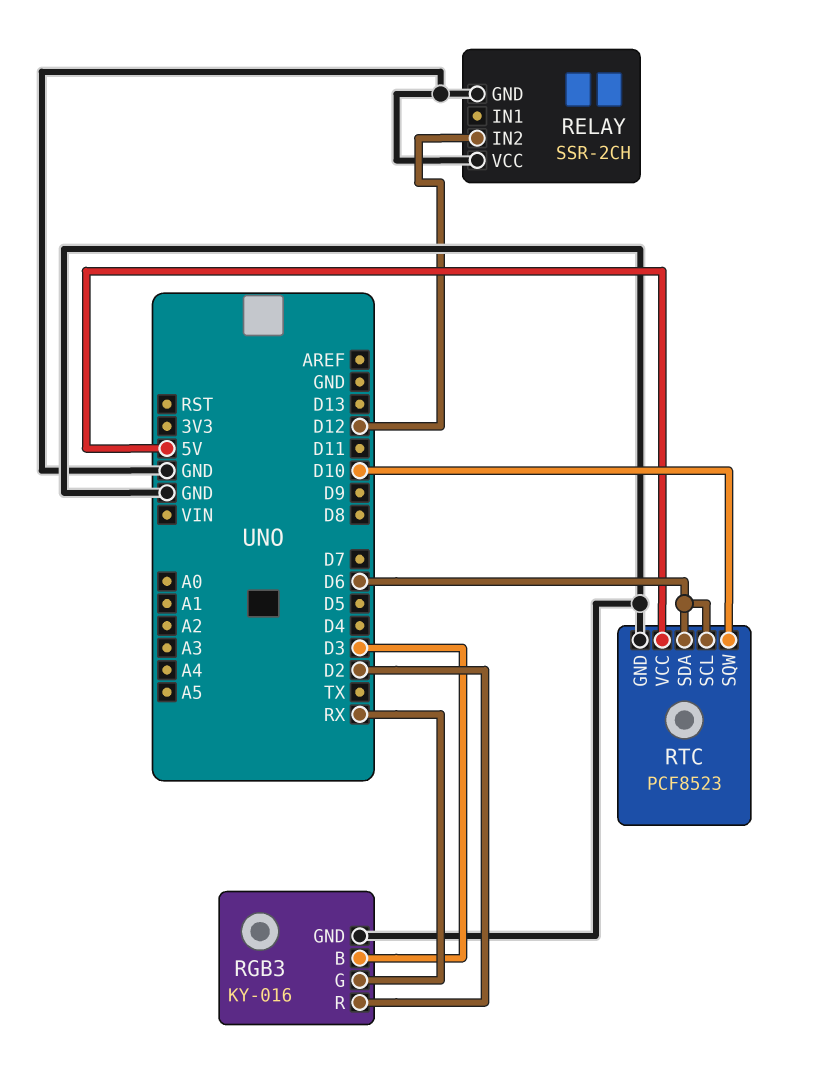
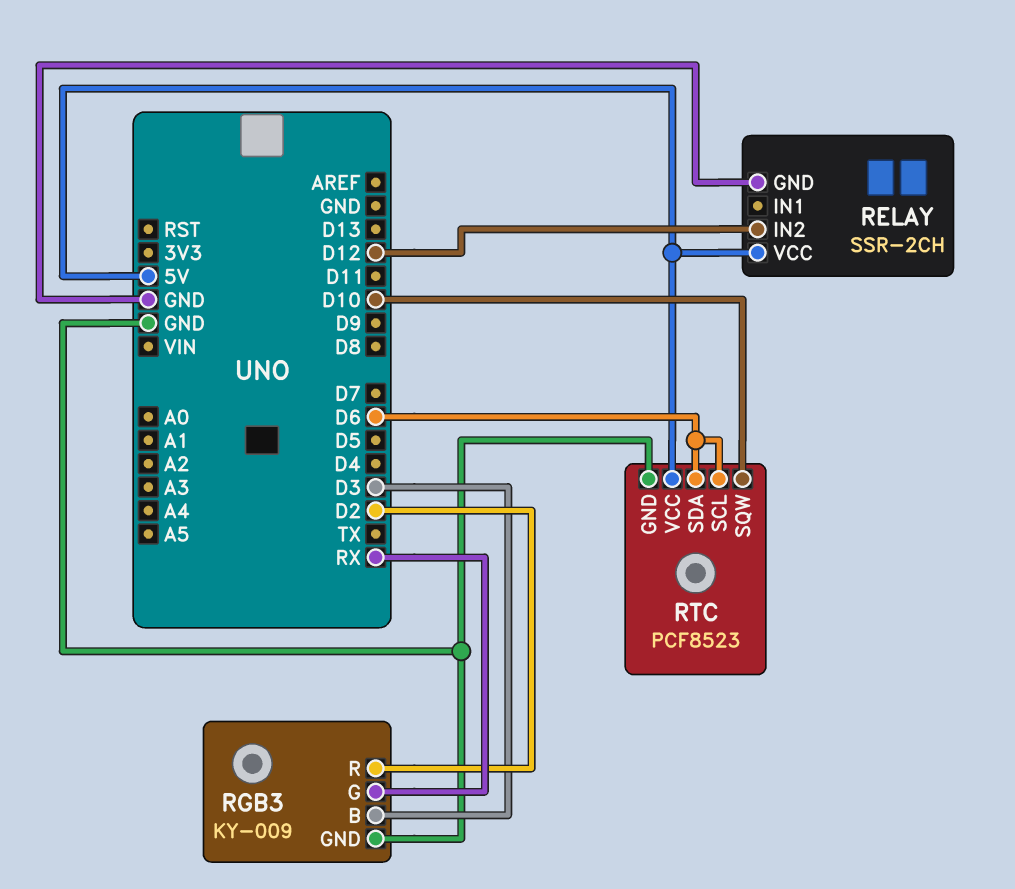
RELAY pin VCC: GND -> 5V
RGB3: KY-016 -> KY-009

